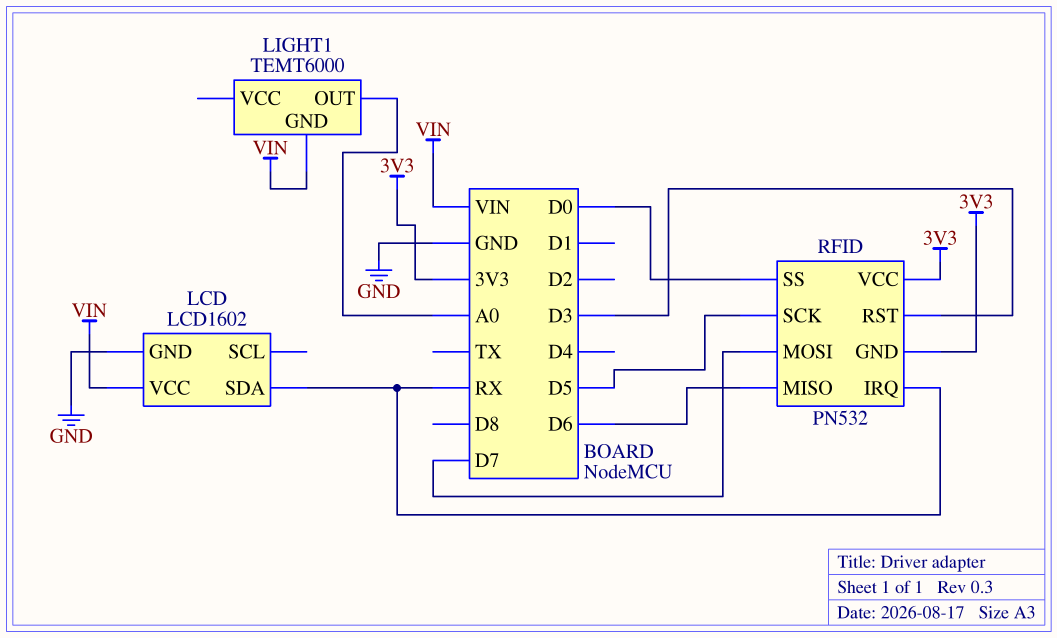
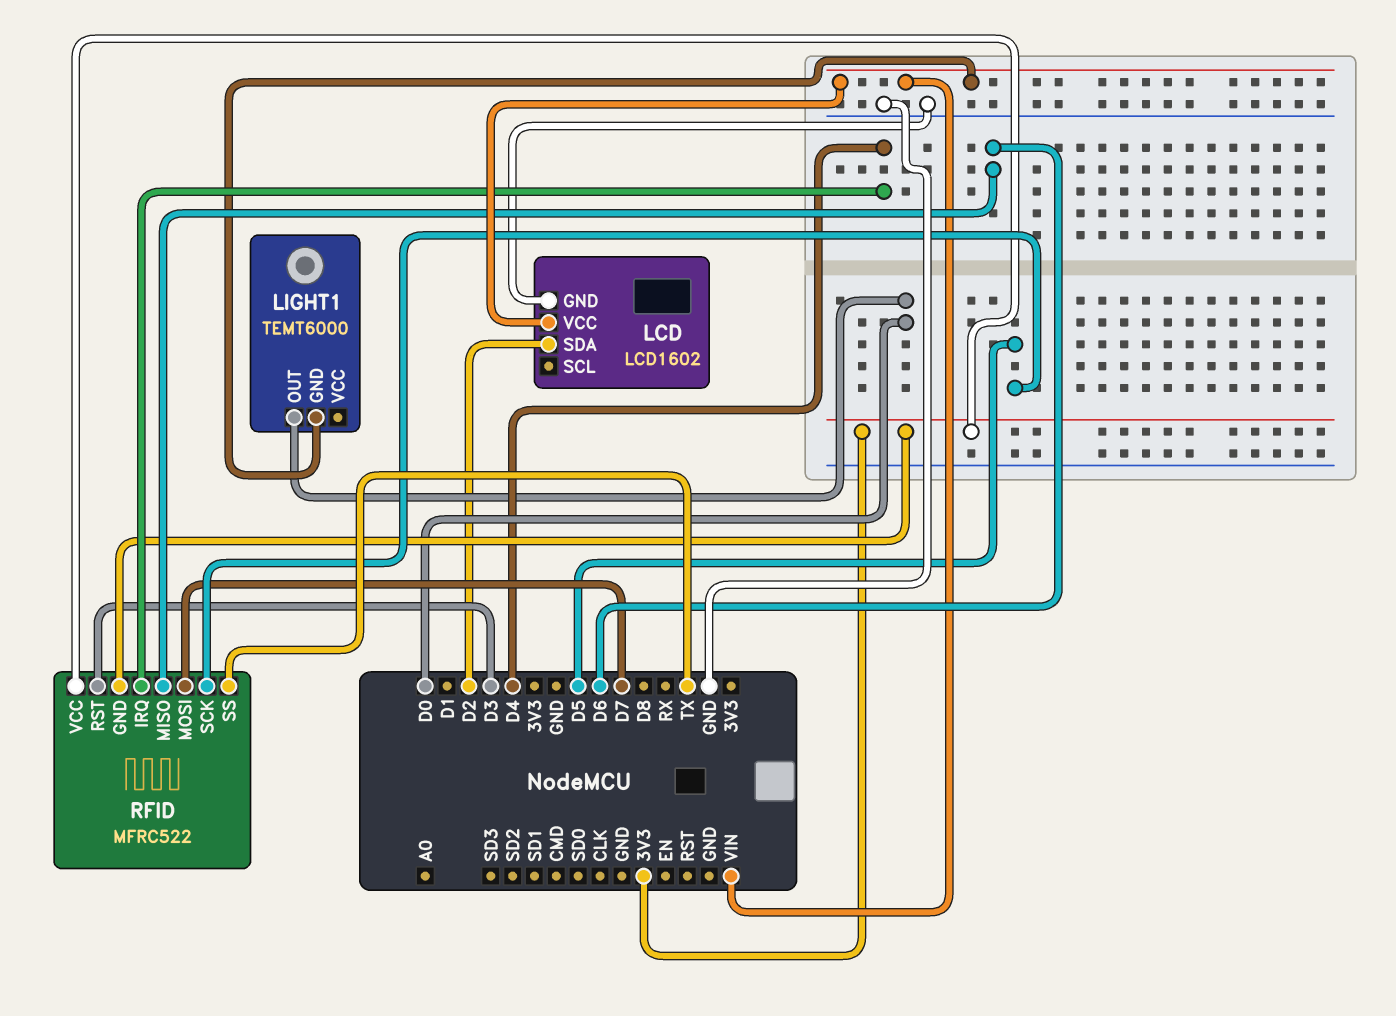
LCD pin SDA: RX -> D2
LIGHT1 pin OUT: A0 -> D0
RFID: PN532 -> MFRC522
RFID pin IRQ: RX -> D4
RFID pin SS: D0 -> TX

